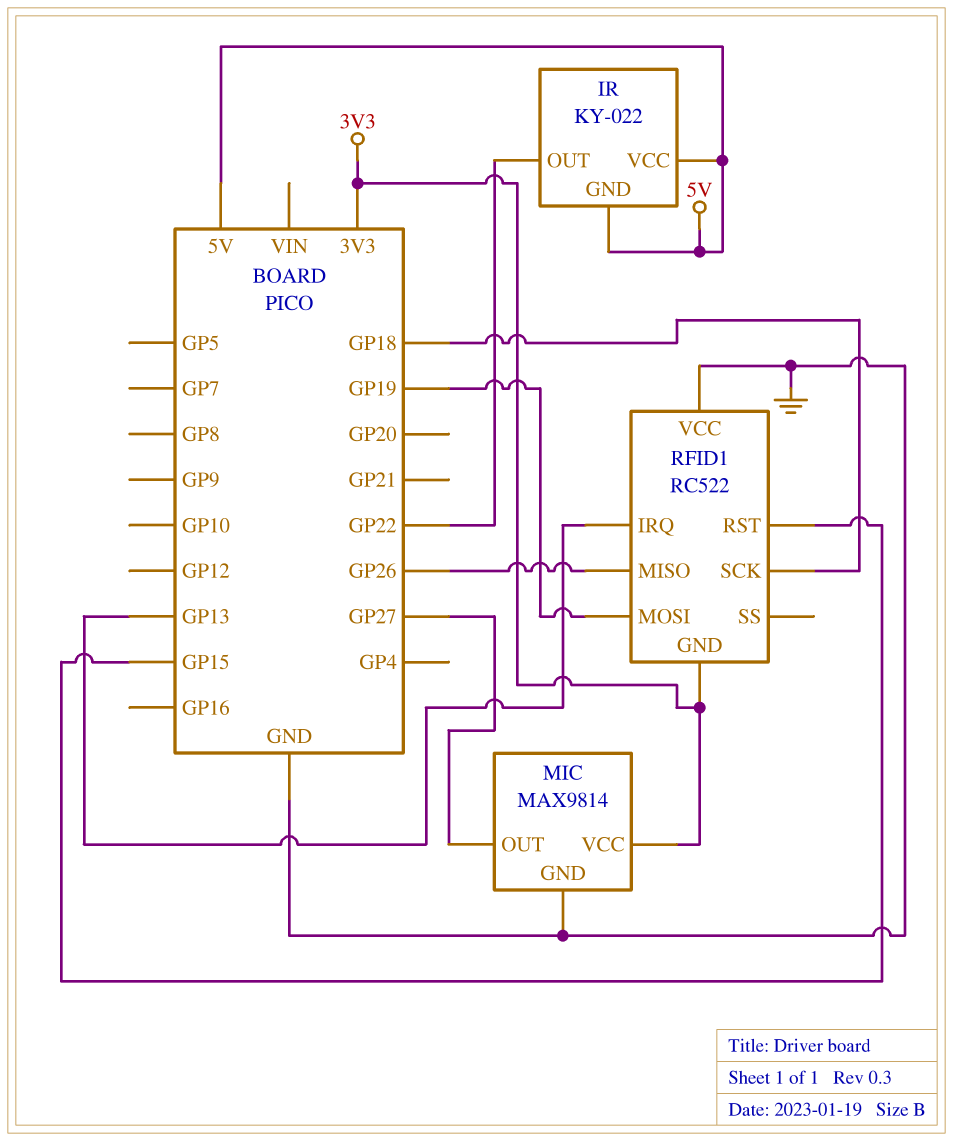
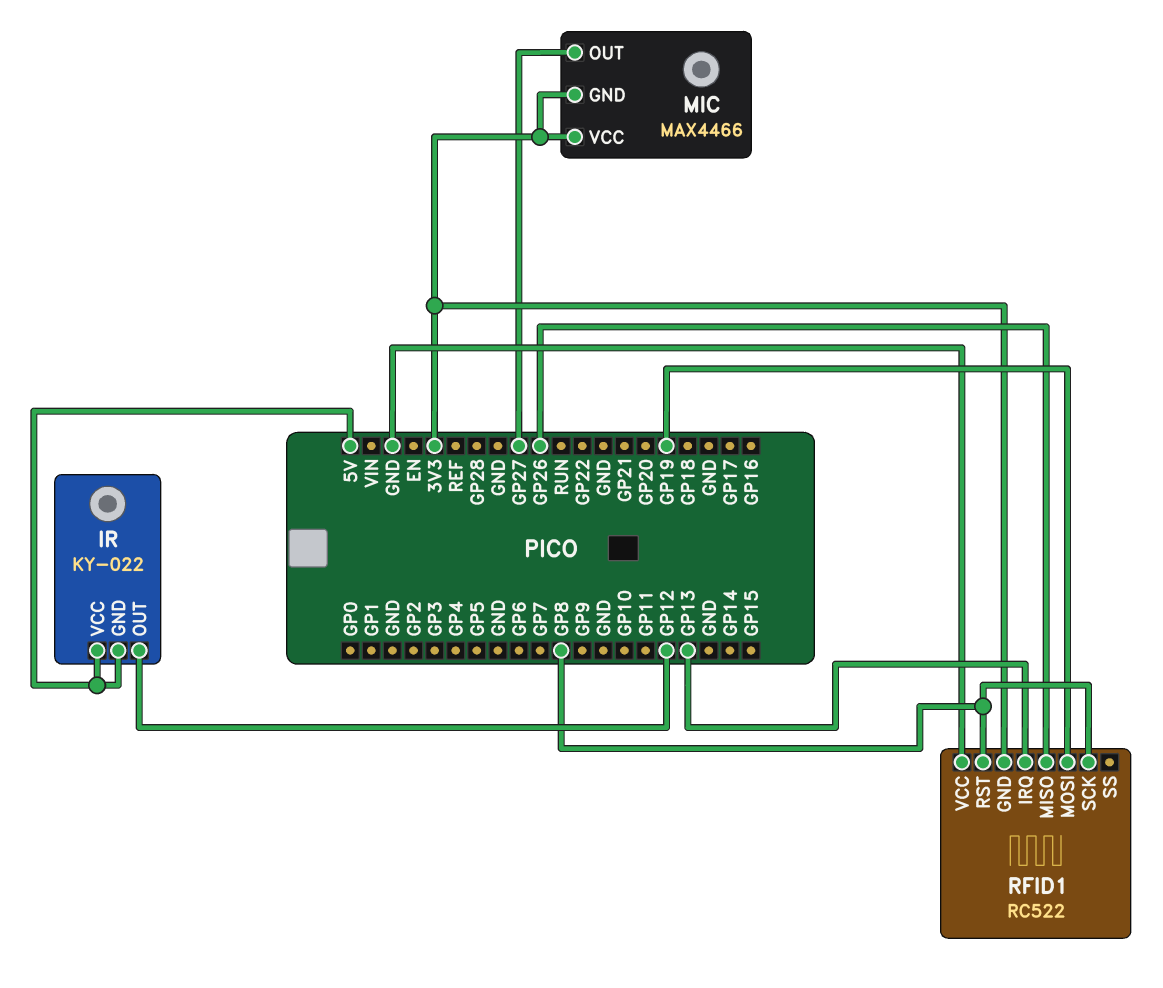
IR pin OUT: GP22 -> GP12
MIC: MAX9814 -> MAX4466
MIC pin GND: GND -> 3V3
RFID1 pin RST: GP15 -> GP8
RFID1 pin SCK: GP18 -> GP8

